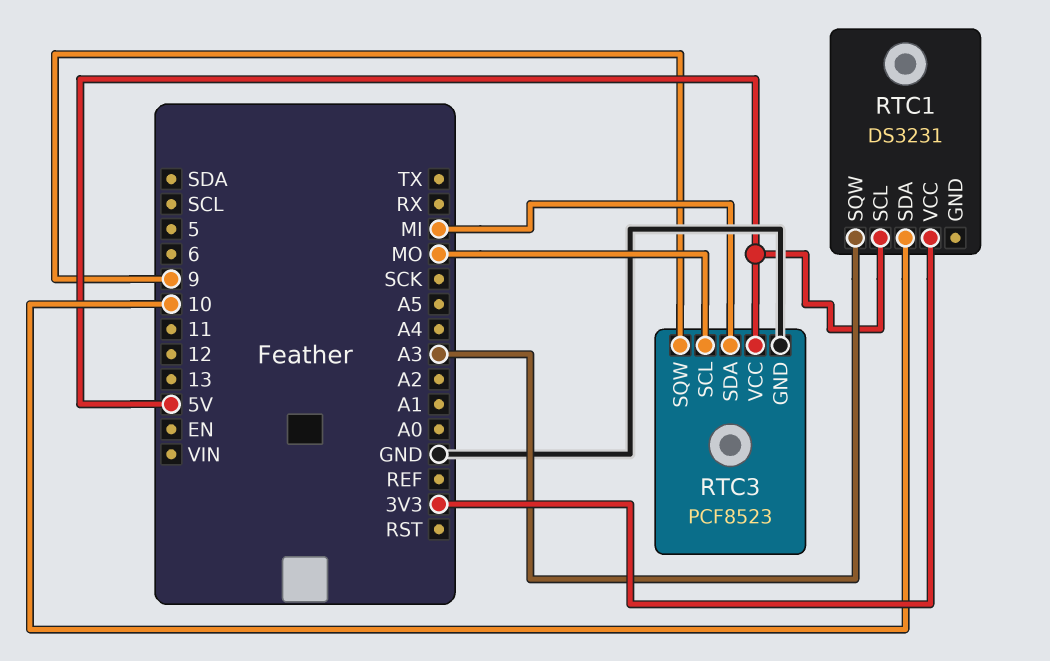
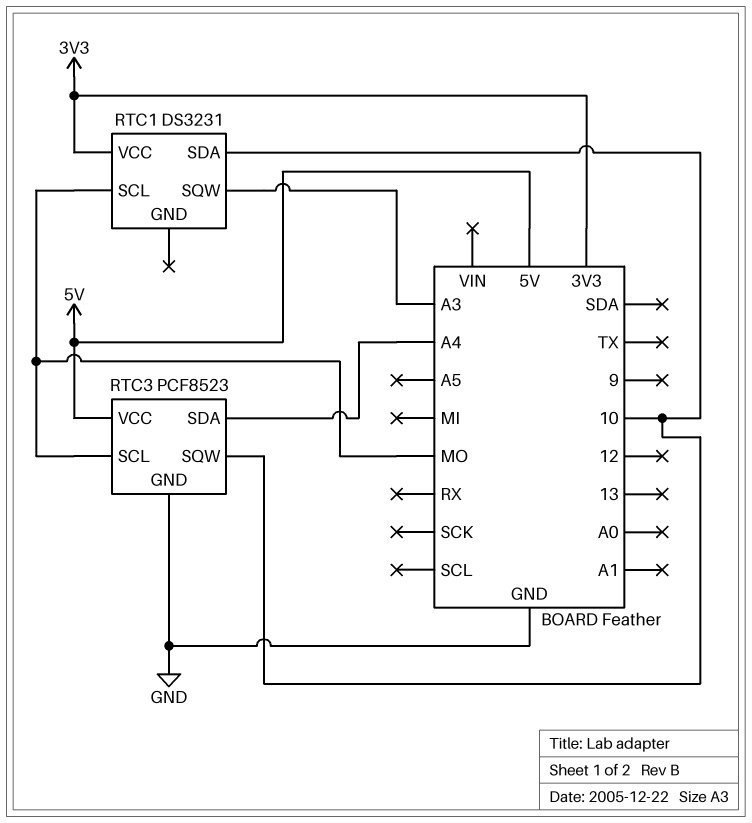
RTC1 pin SCL: 5V -> MO
RTC3 pin SDA: MI -> A4
RTC3 pin SQW: 9 -> 10

